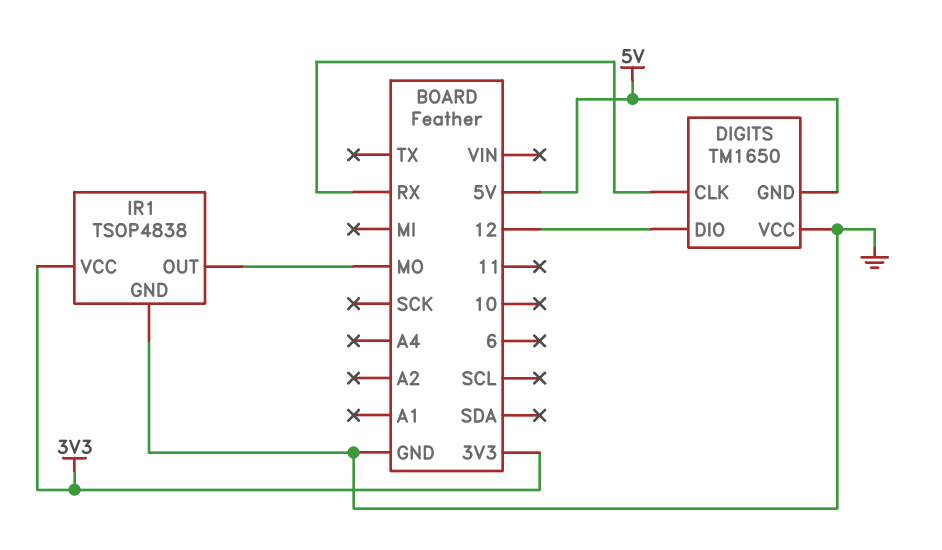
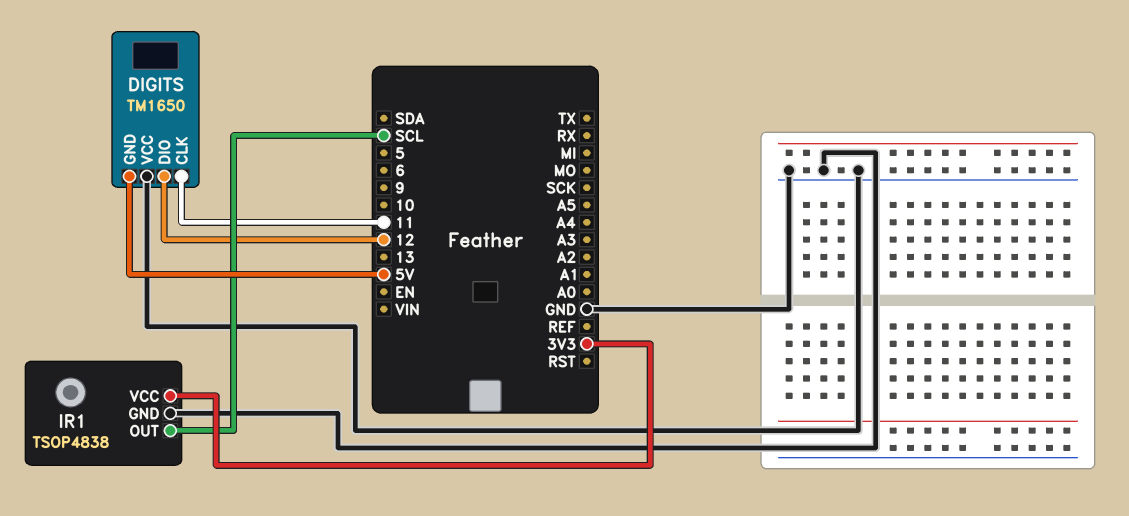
DIGITS pin CLK: RX -> 11
IR1 pin OUT: MO -> SCL

